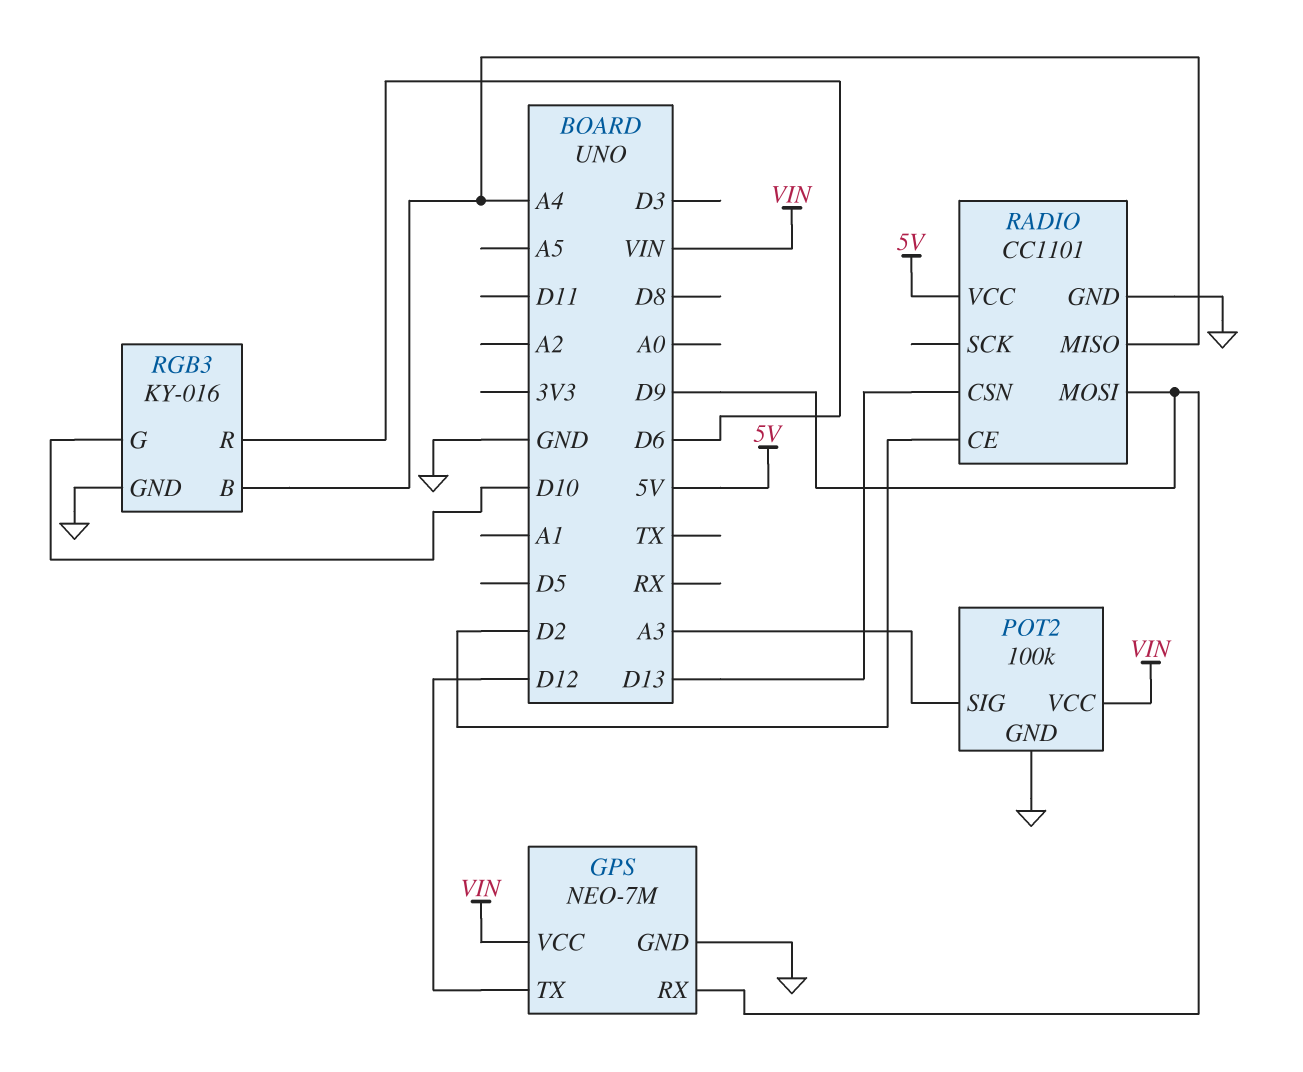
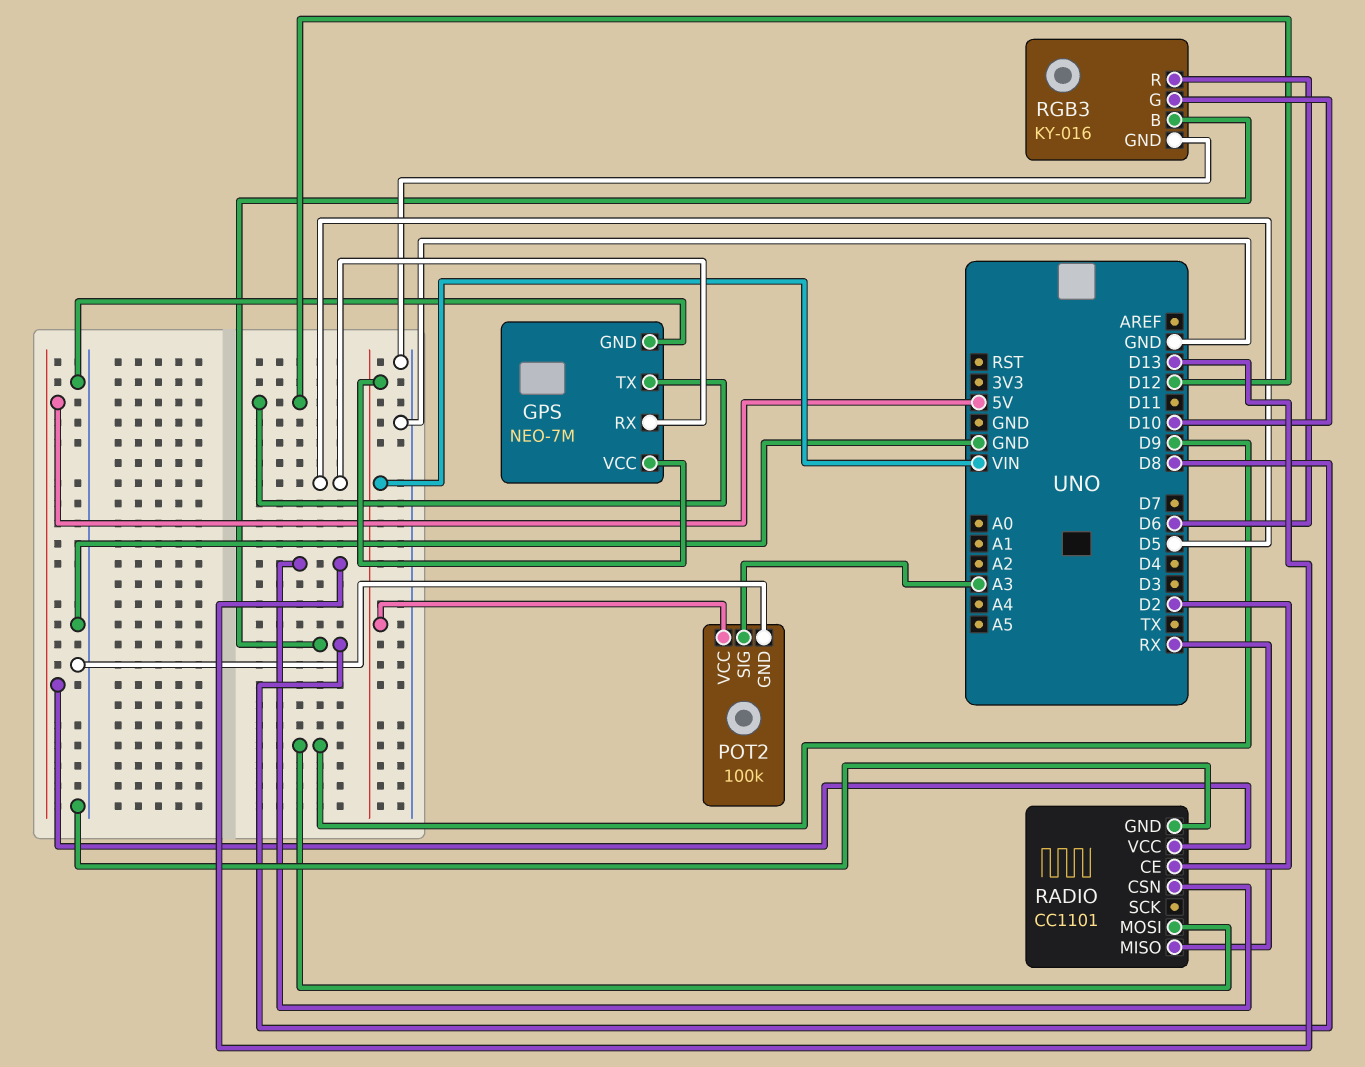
GPS pin RX: D9 -> D5
RADIO pin MISO: A4 -> RX
RGB3 pin B: A4 -> D8

